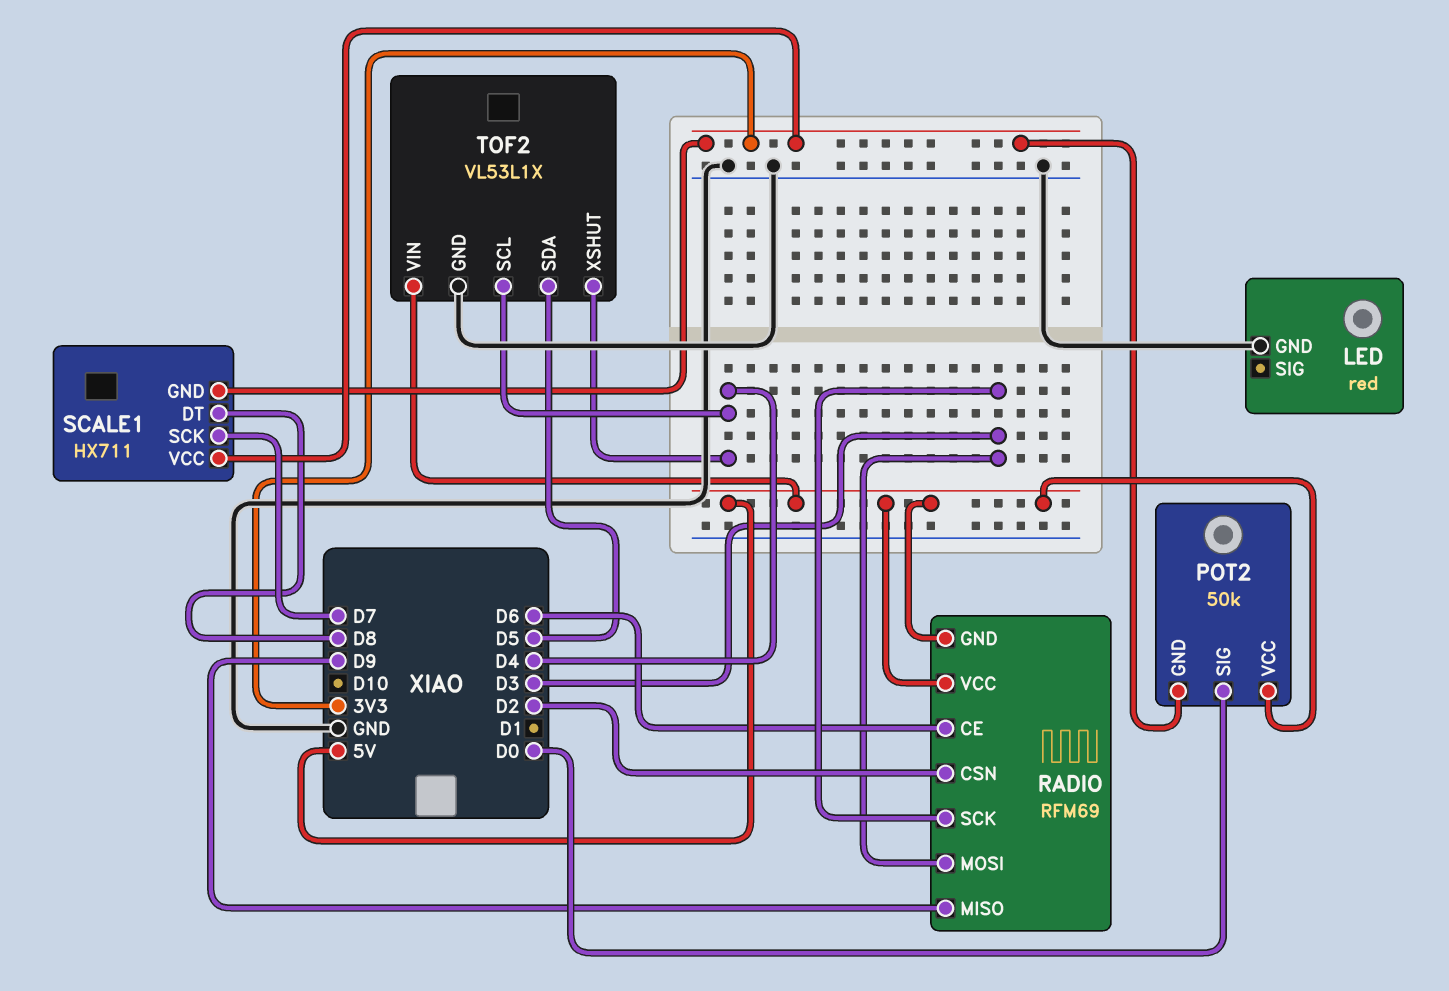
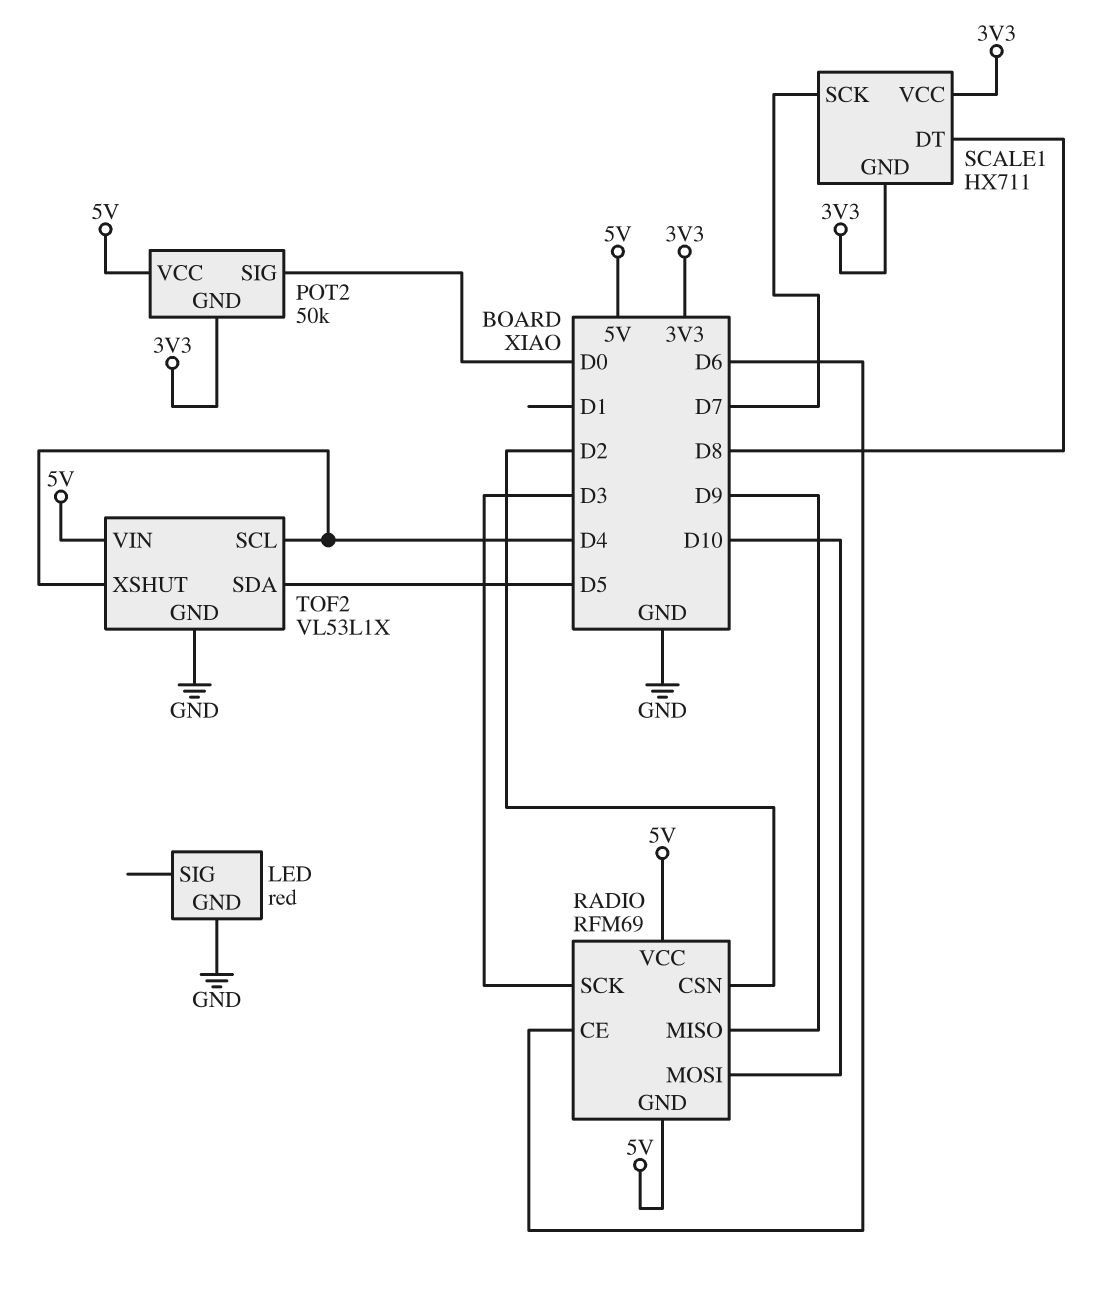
RADIO pin MOSI: D3 -> D10

